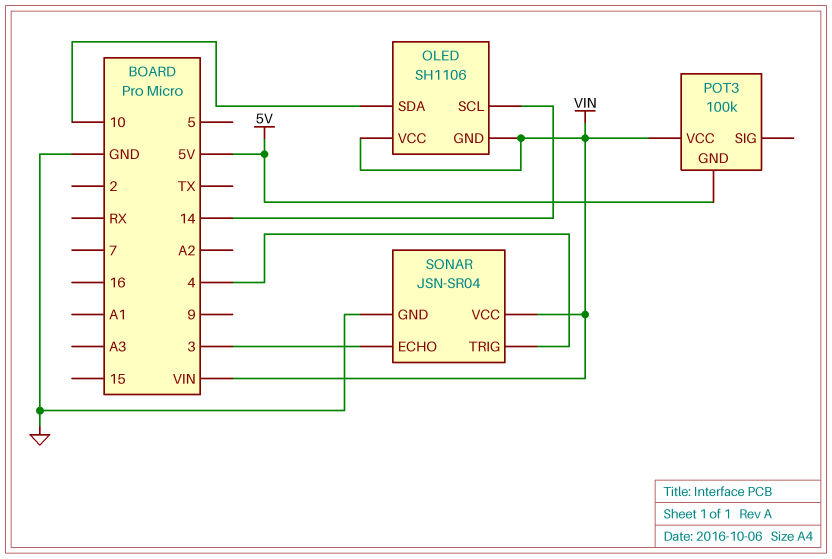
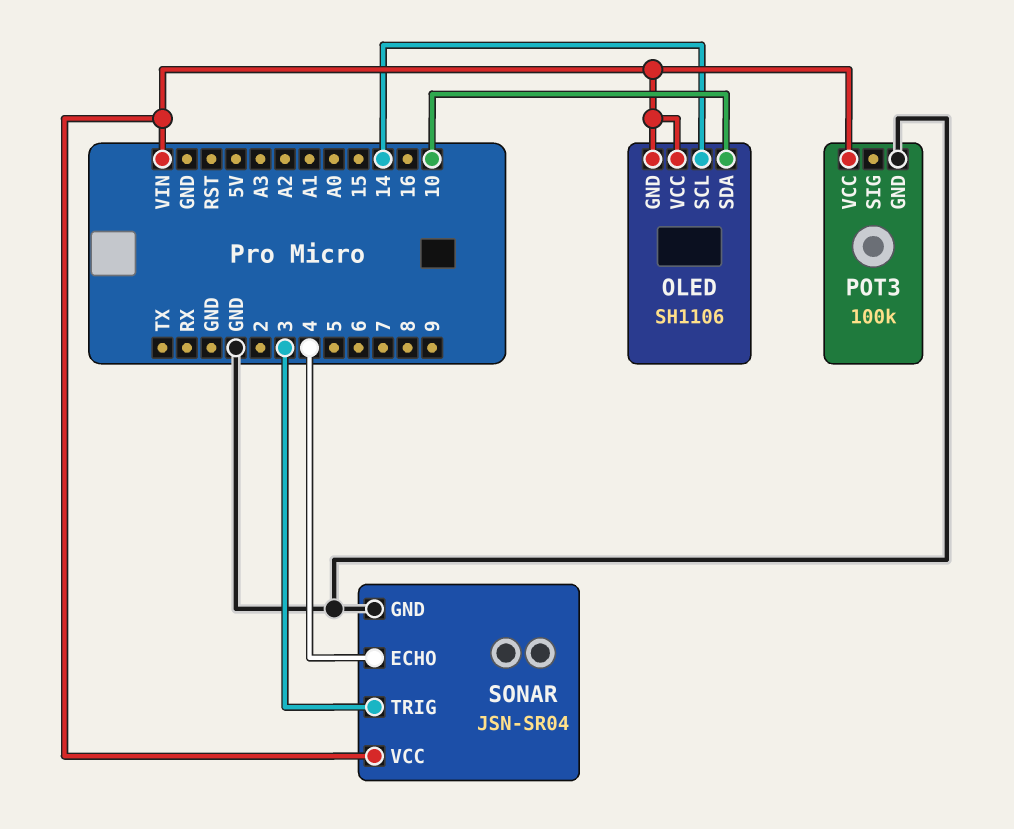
POT3 pin GND: 5V -> GND
SONAR pin ECHO: 3 -> 4
SONAR pin TRIG: 4 -> 3

